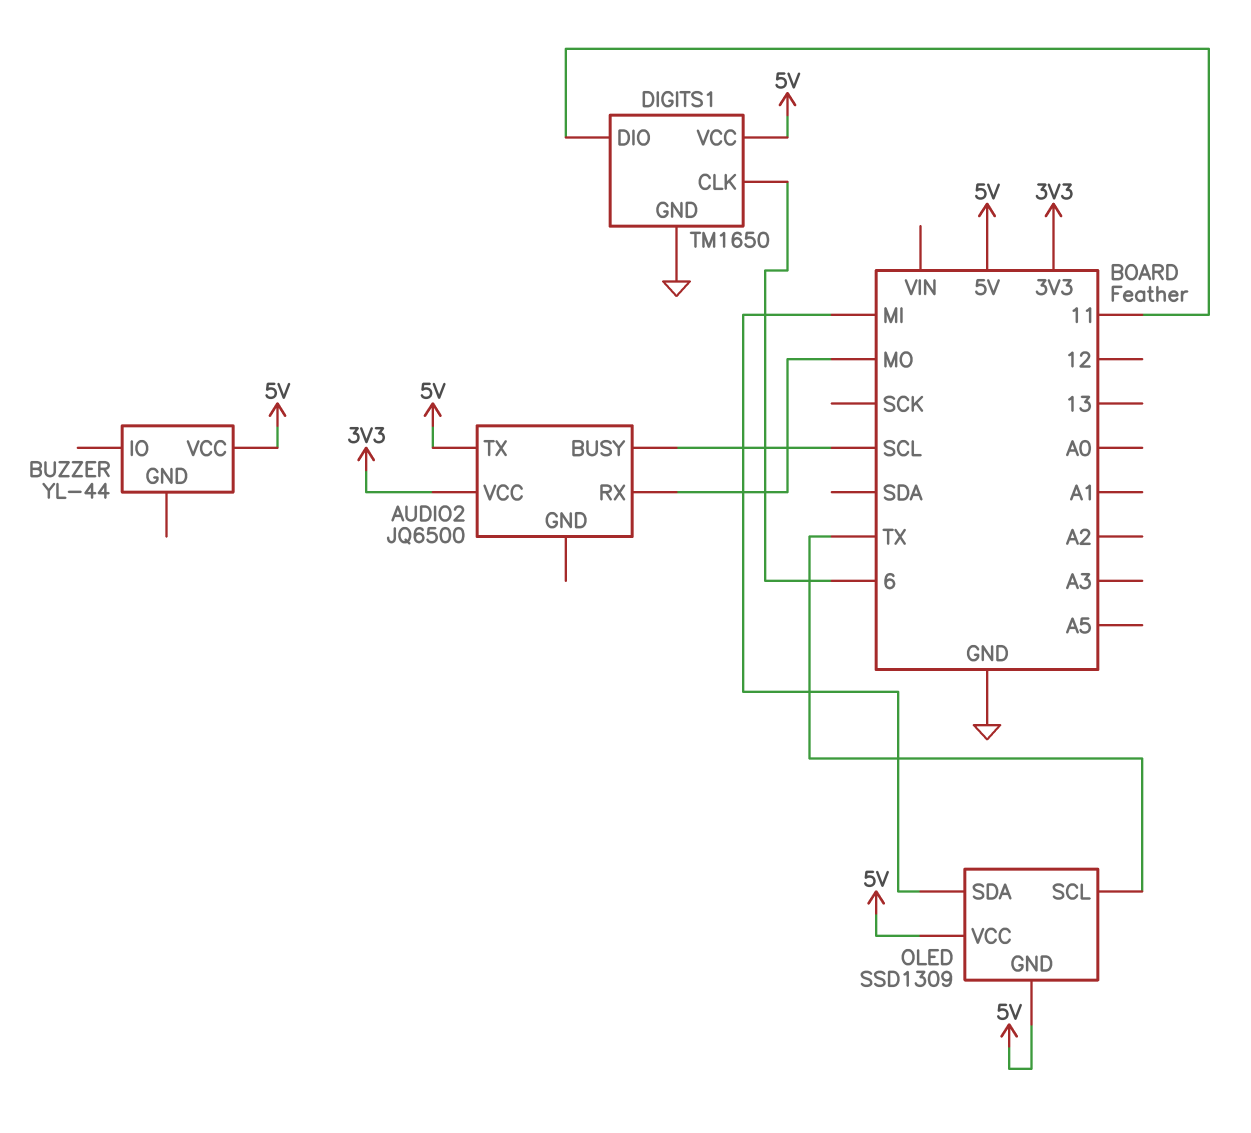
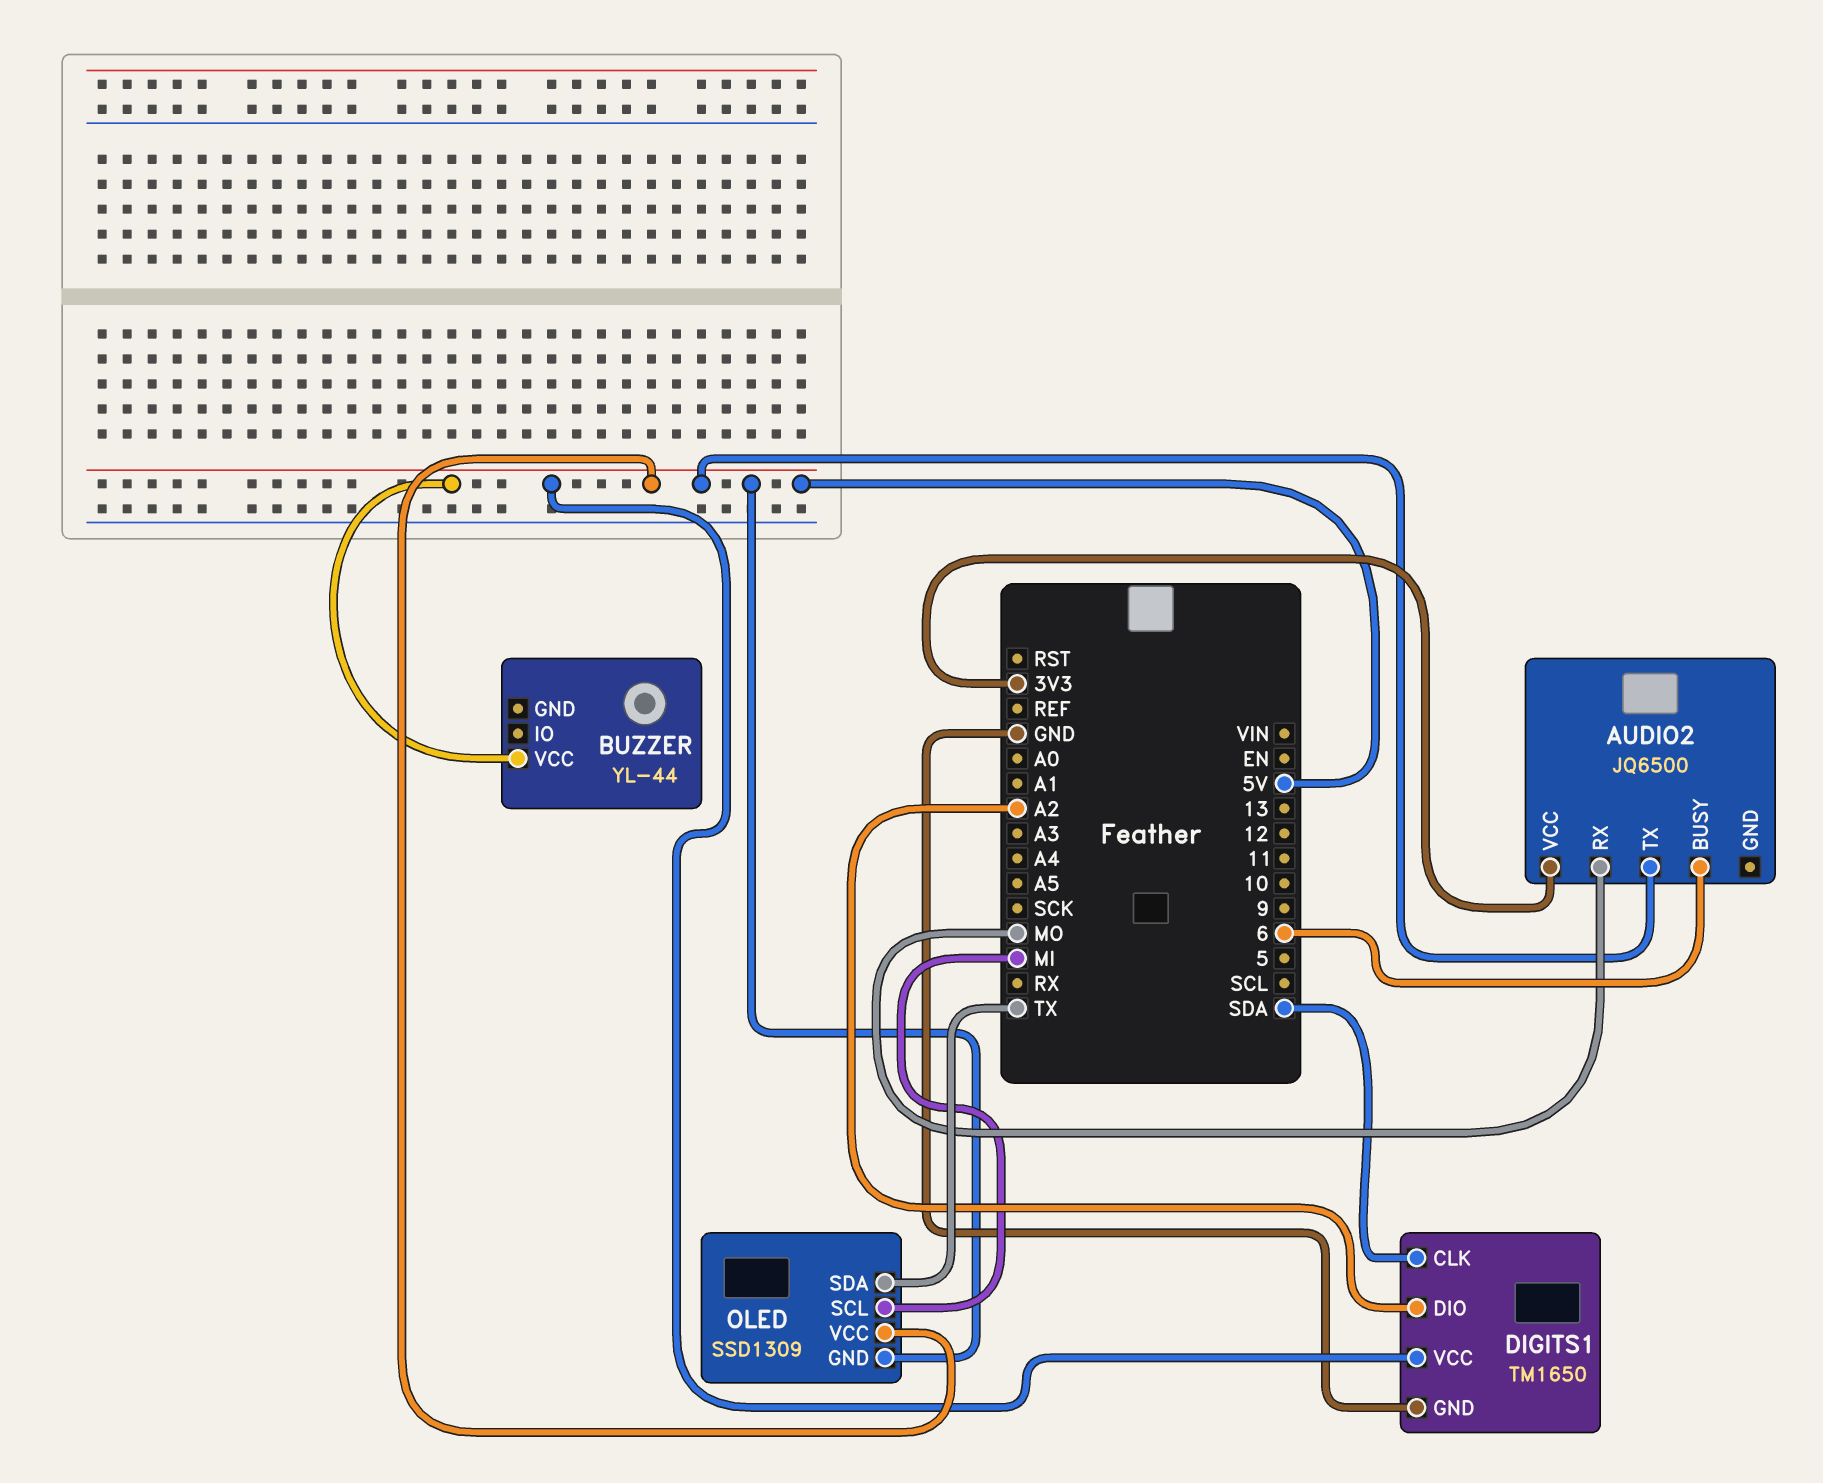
AUDIO2 pin BUSY: SCL -> 6
DIGITS1 pin CLK: 6 -> SDA
DIGITS1 pin DIO: 11 -> A2
OLED pin SCL: TX -> MI
OLED pin SDA: MI -> TX

